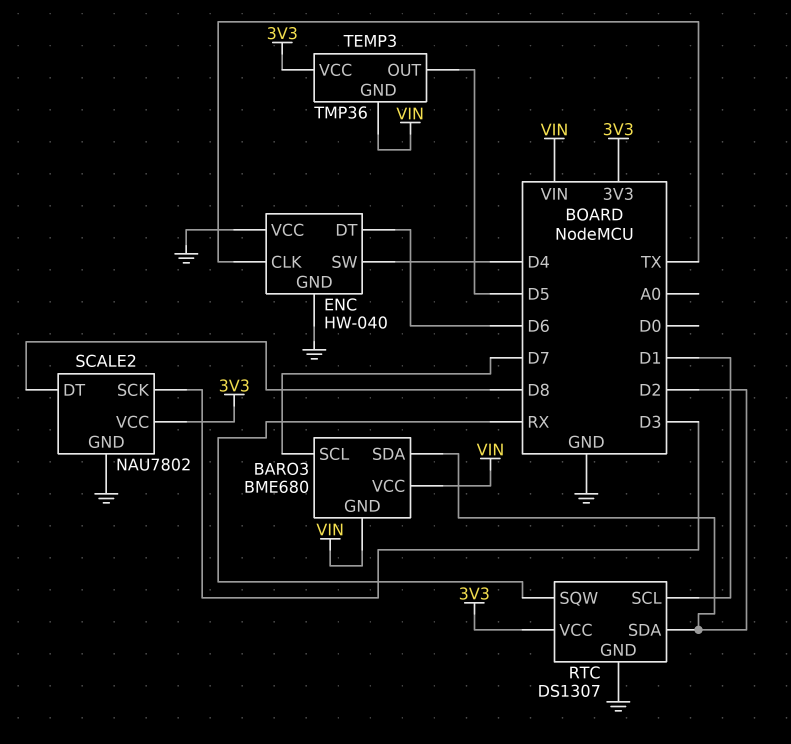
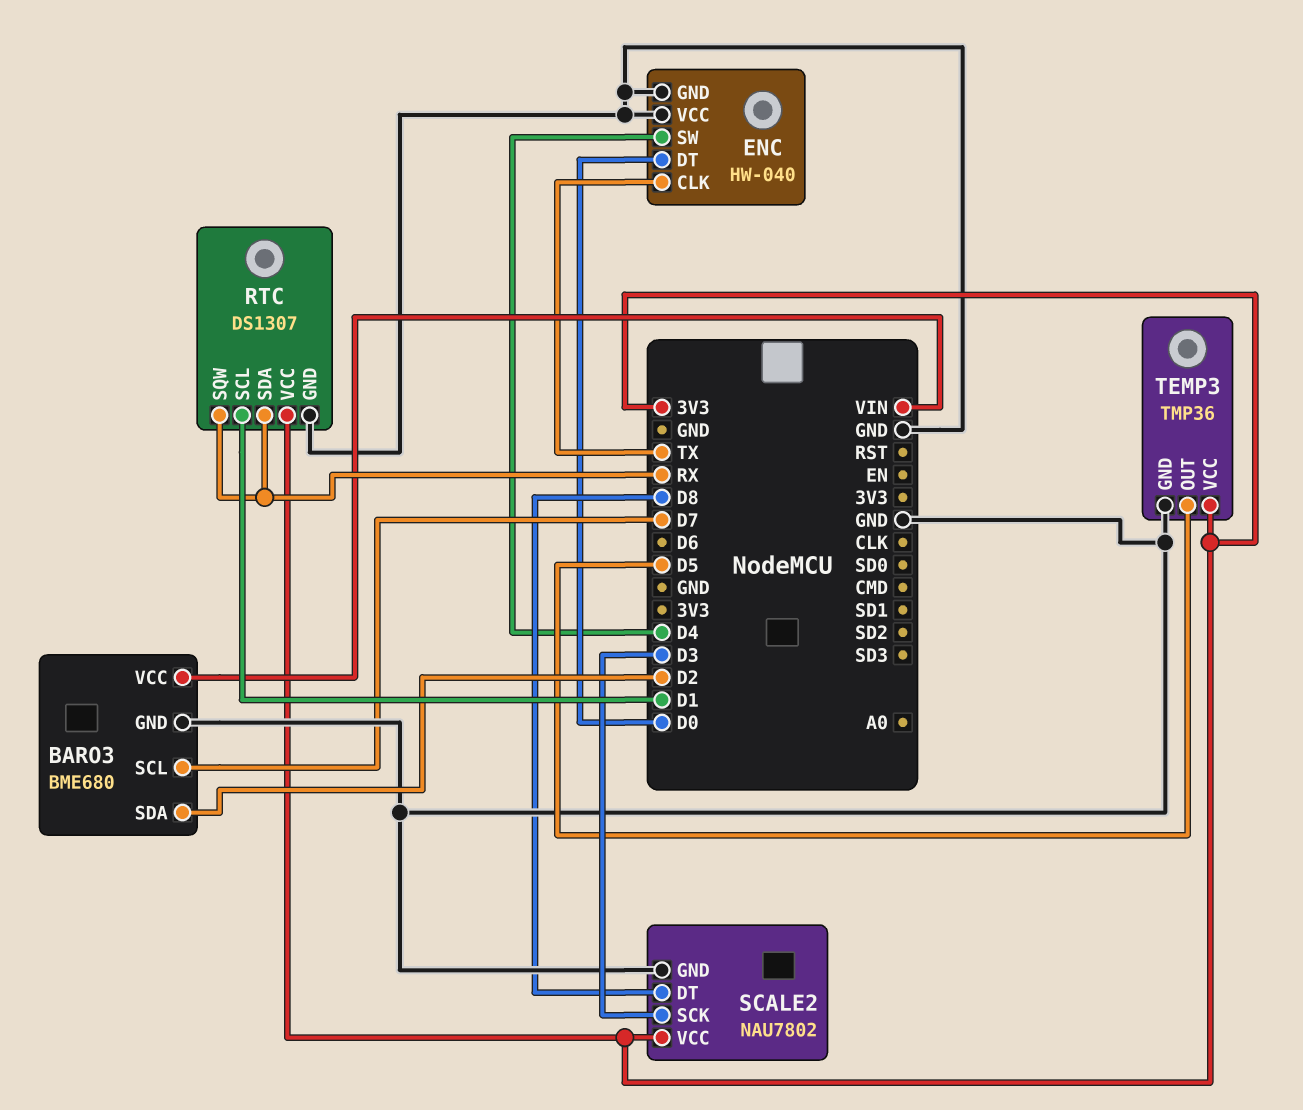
BARO3 pin GND: VIN -> GND
ENC pin DT: D6 -> D0
RTC pin SDA: D2 -> RX
TEMP3 pin GND: VIN -> GND

